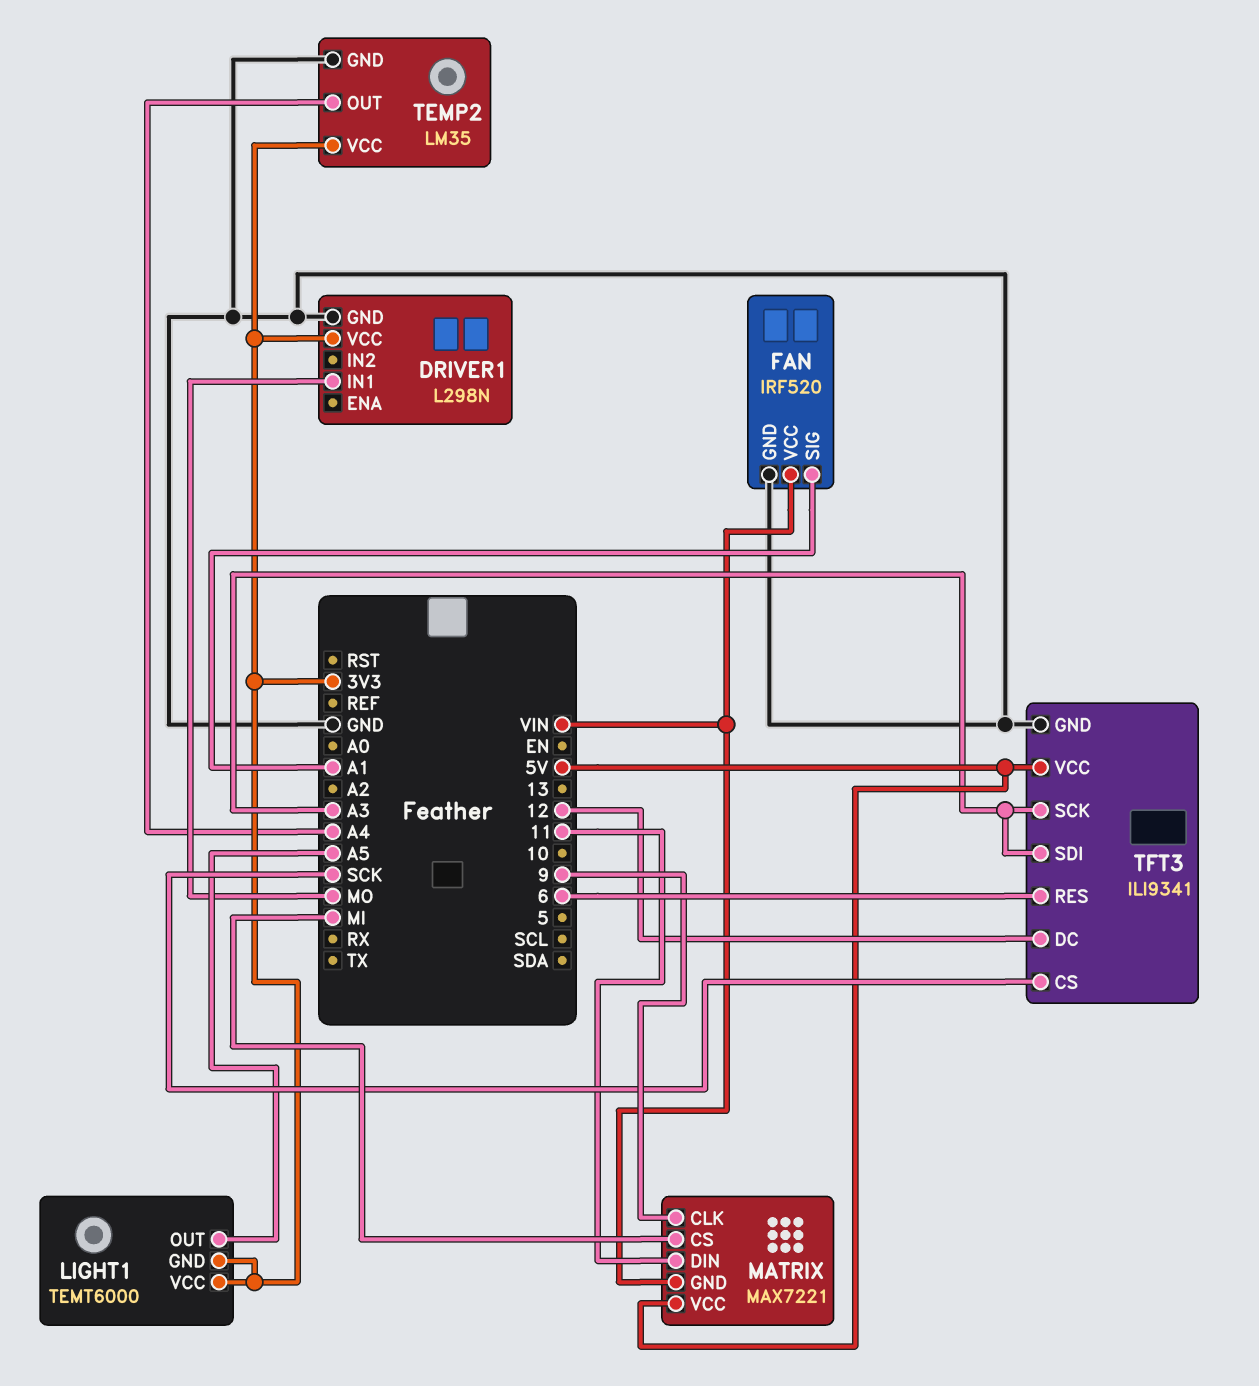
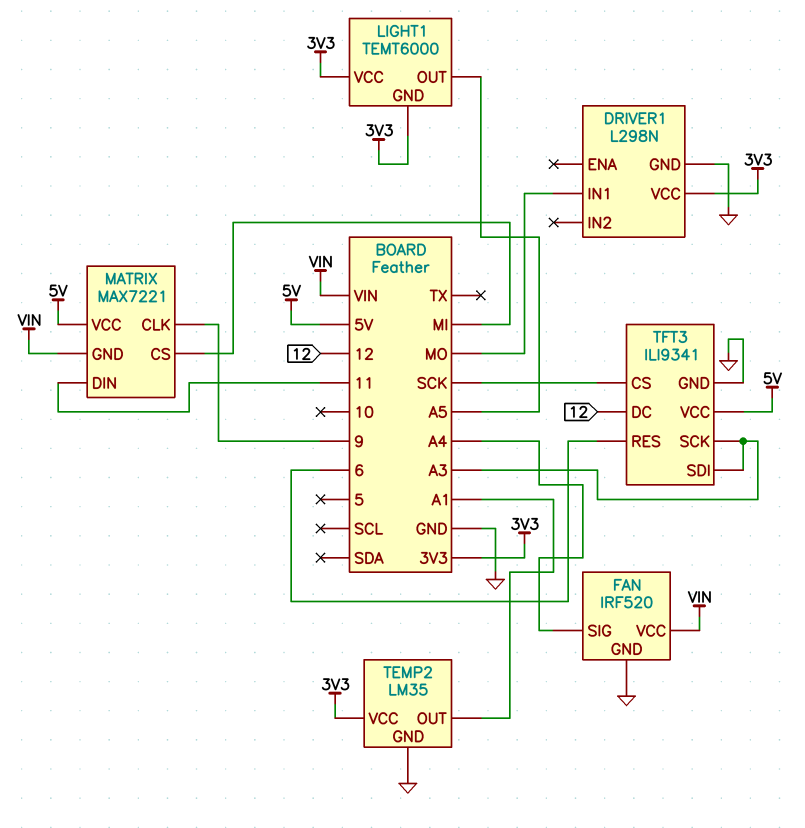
FAN pin SIG: A1 -> A4
TEMP2 pin OUT: A4 -> A1

